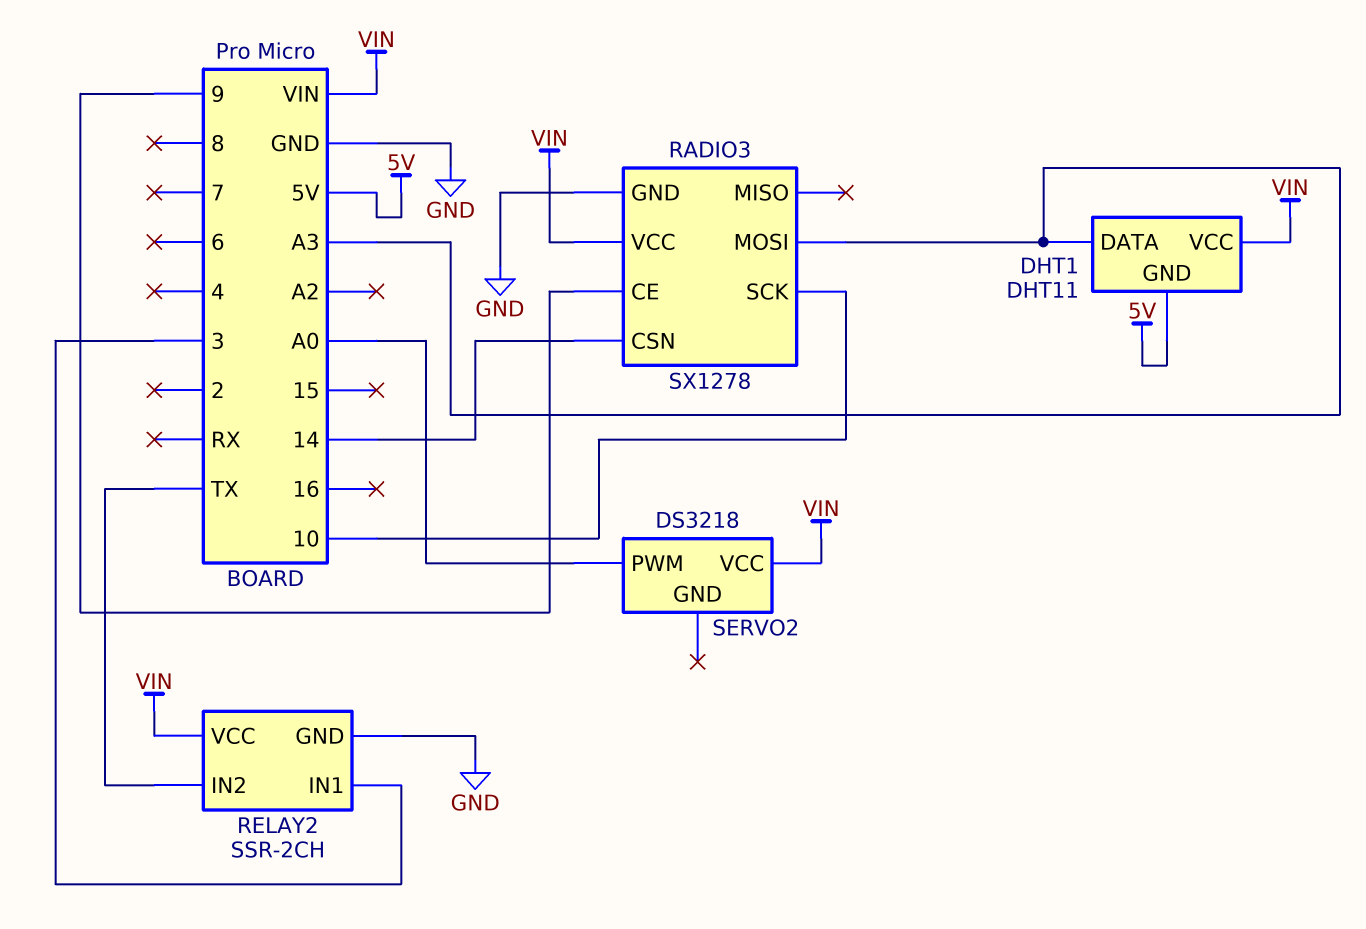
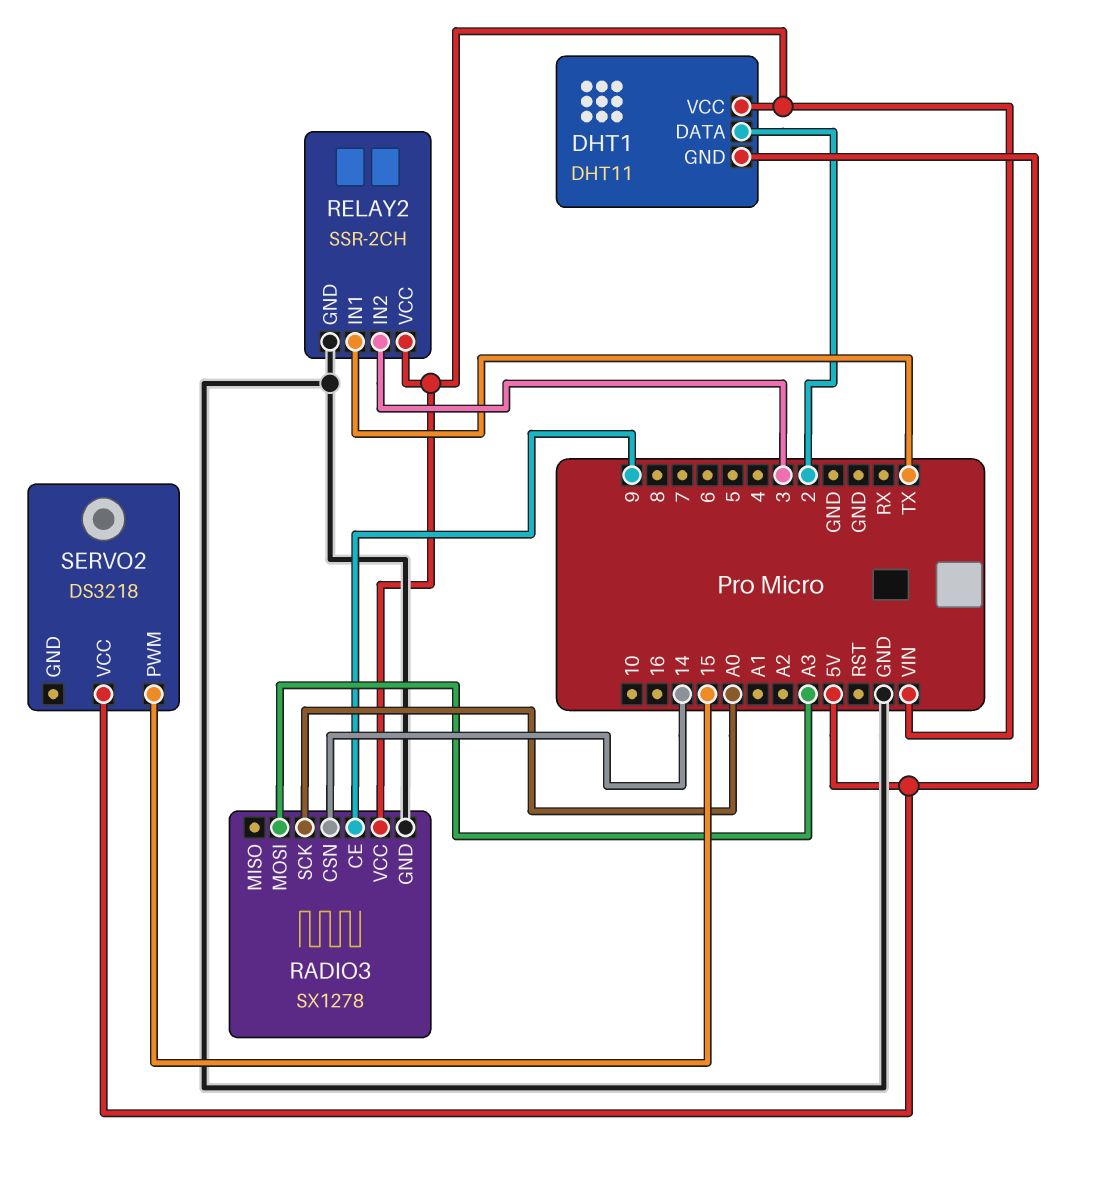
DHT1 pin DATA: A3 -> 2
RADIO3 pin SCK: 10 -> A0
RELAY2 pin IN1: 3 -> TX
RELAY2 pin IN2: TX -> 3
SERVO2 pin PWM: A0 -> 15
SERVO2 pin VCC: VIN -> 5V

